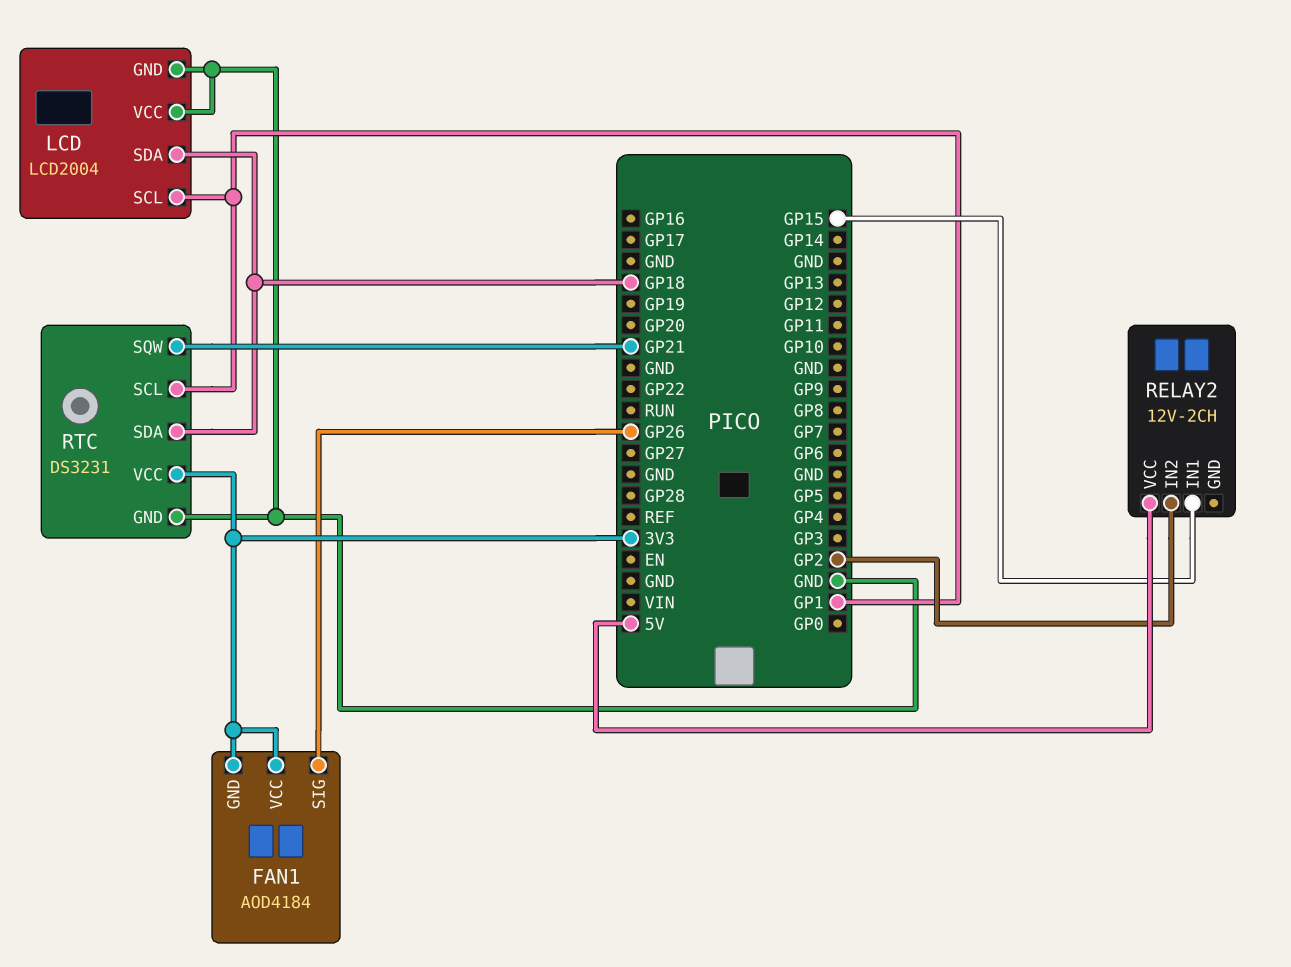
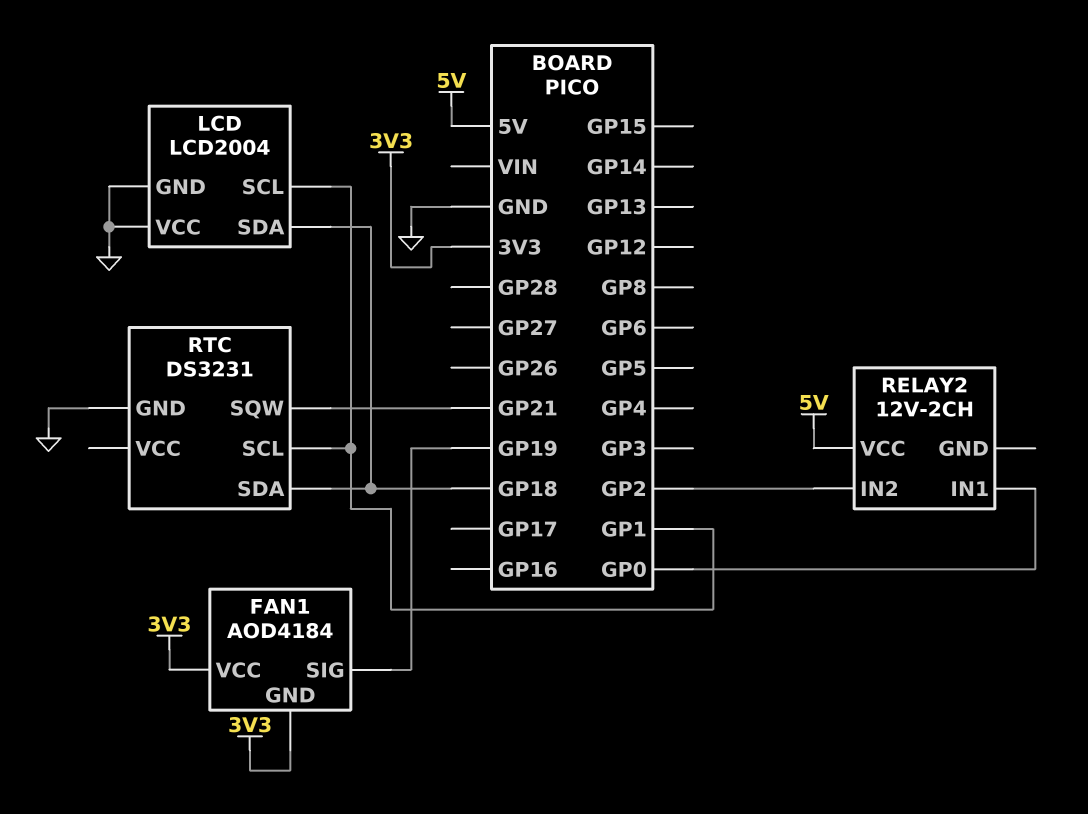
FAN1 pin SIG: GP26 -> GP19
RELAY2 pin IN1: GP15 -> GP0
RTC pin VCC: 3V3 -> none

